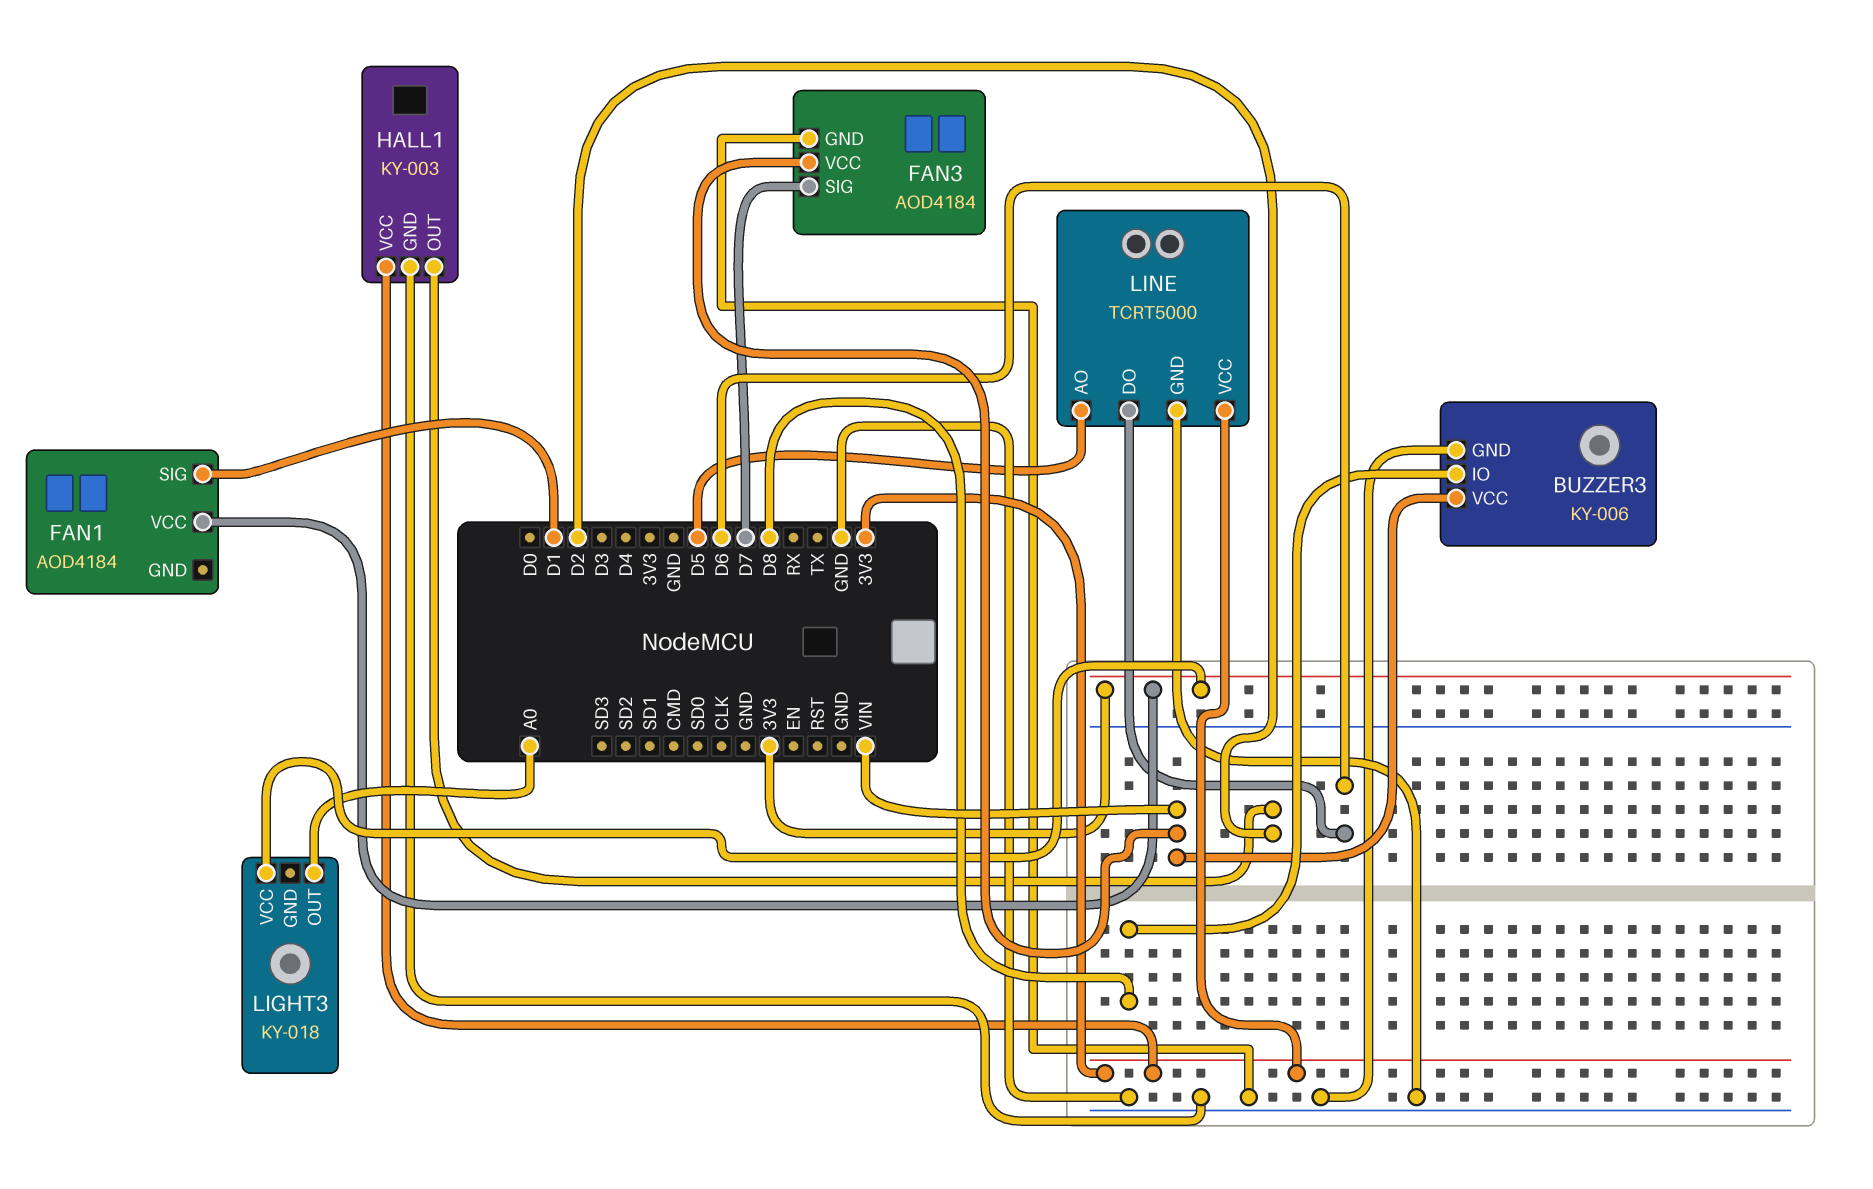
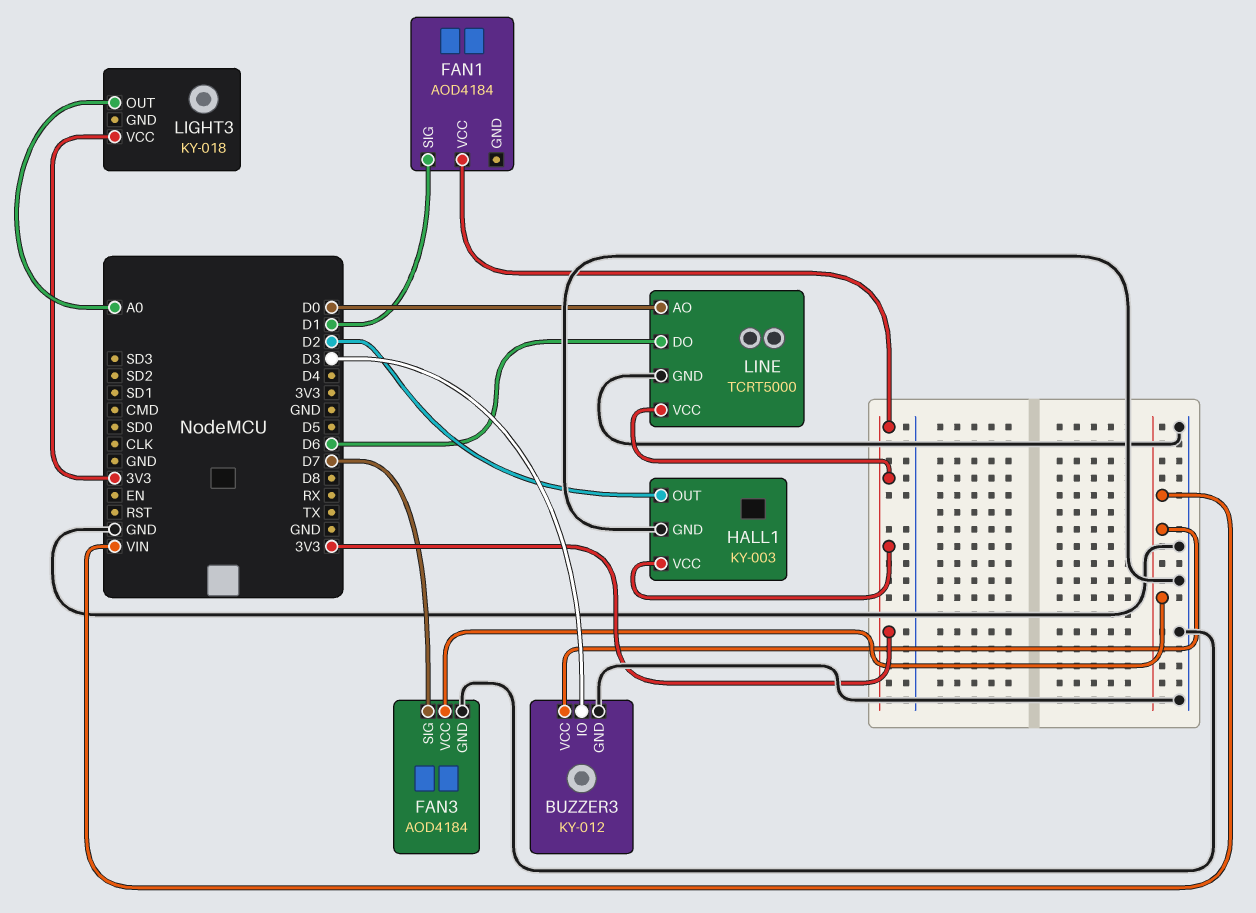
BUZZER3: KY-006 -> KY-012
BUZZER3 pin IO: D8 -> D3
LINE pin AO: D5 -> D0

